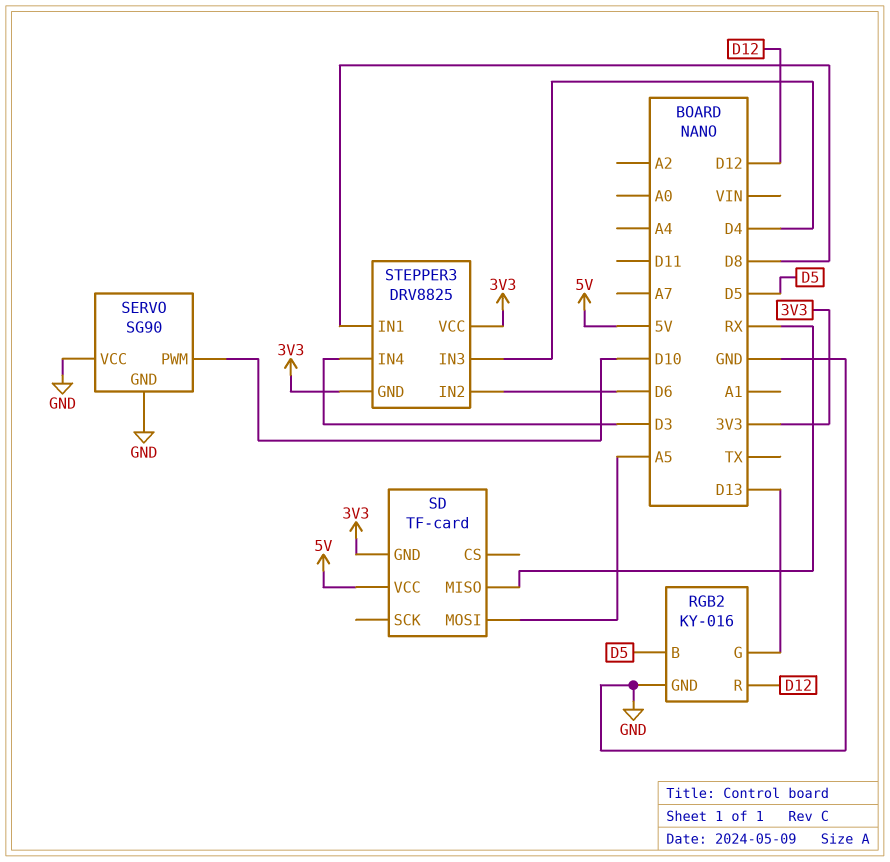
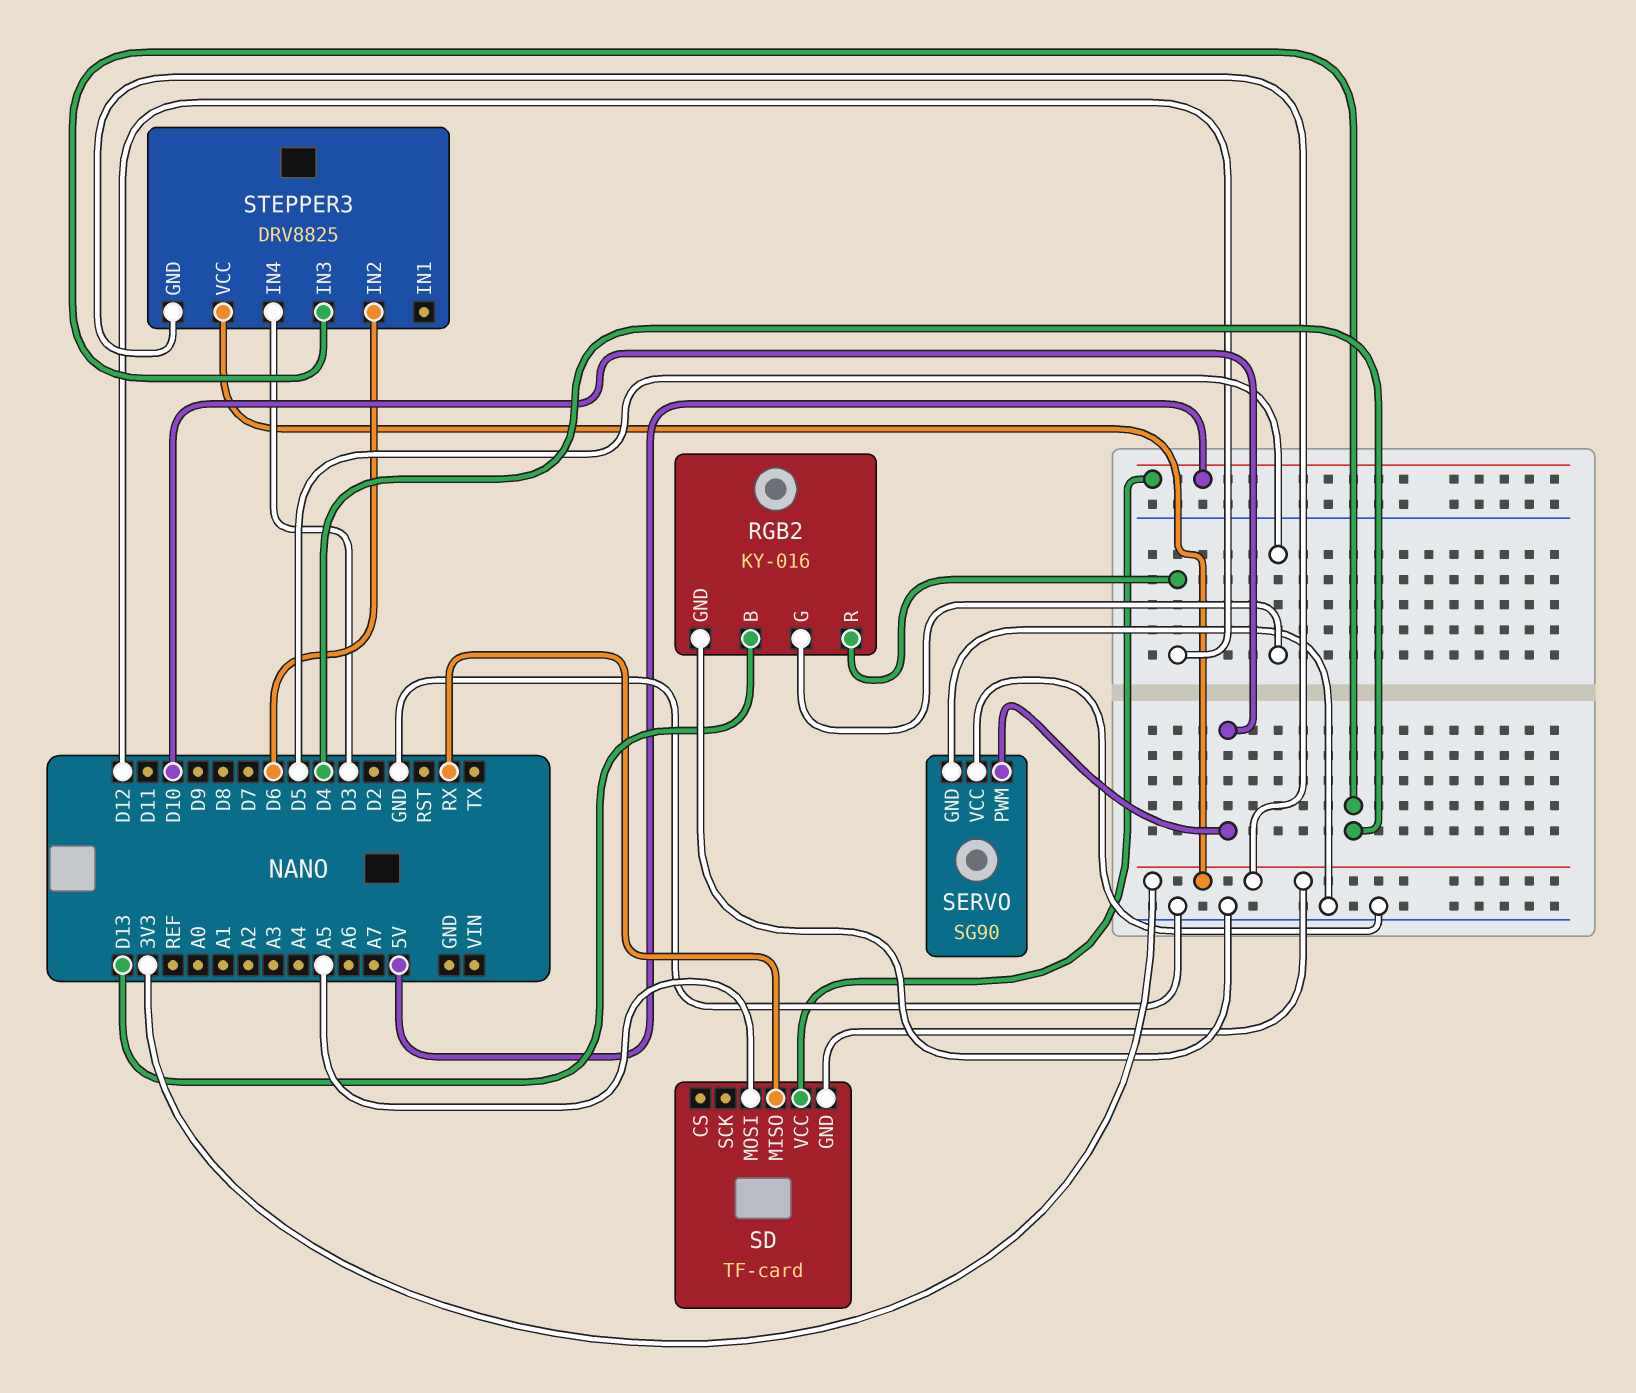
RGB2 pin B: D5 -> D13
RGB2 pin G: D13 -> D5
STEPPER3 pin IN1: D8 -> none

